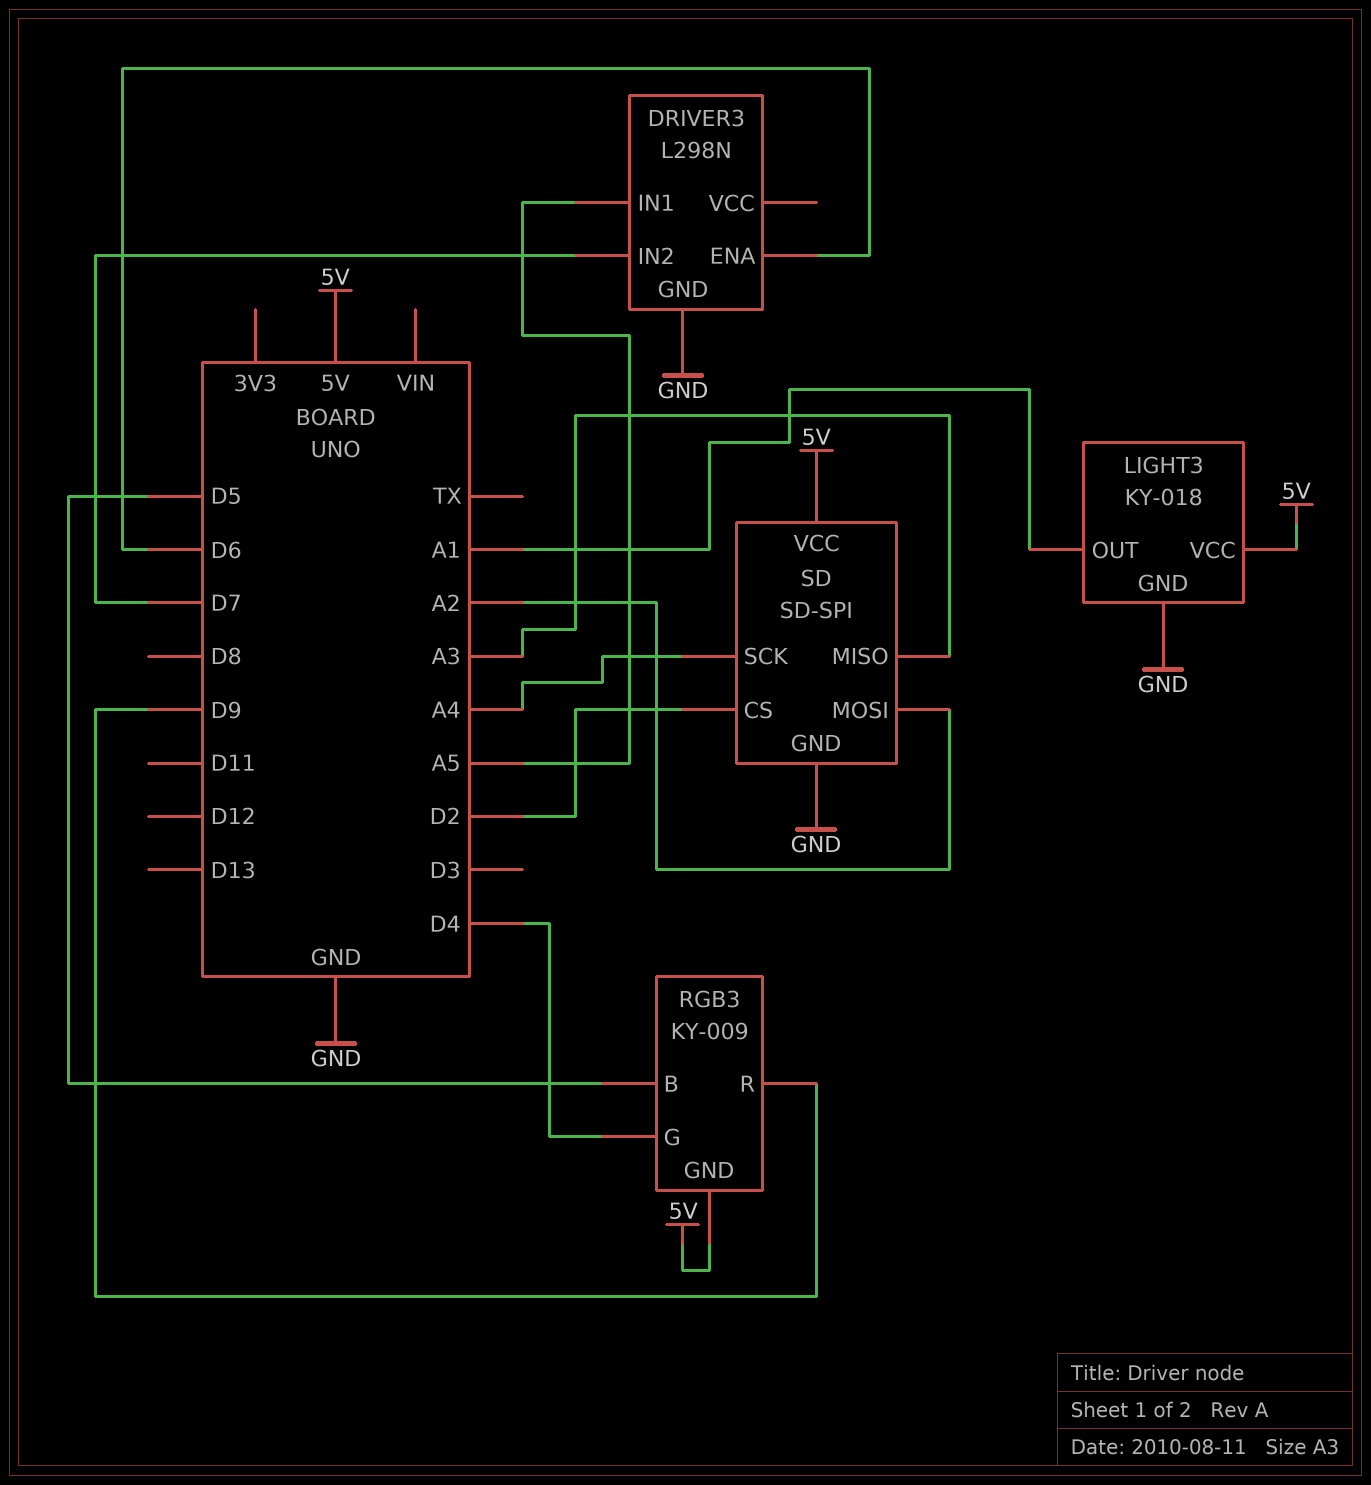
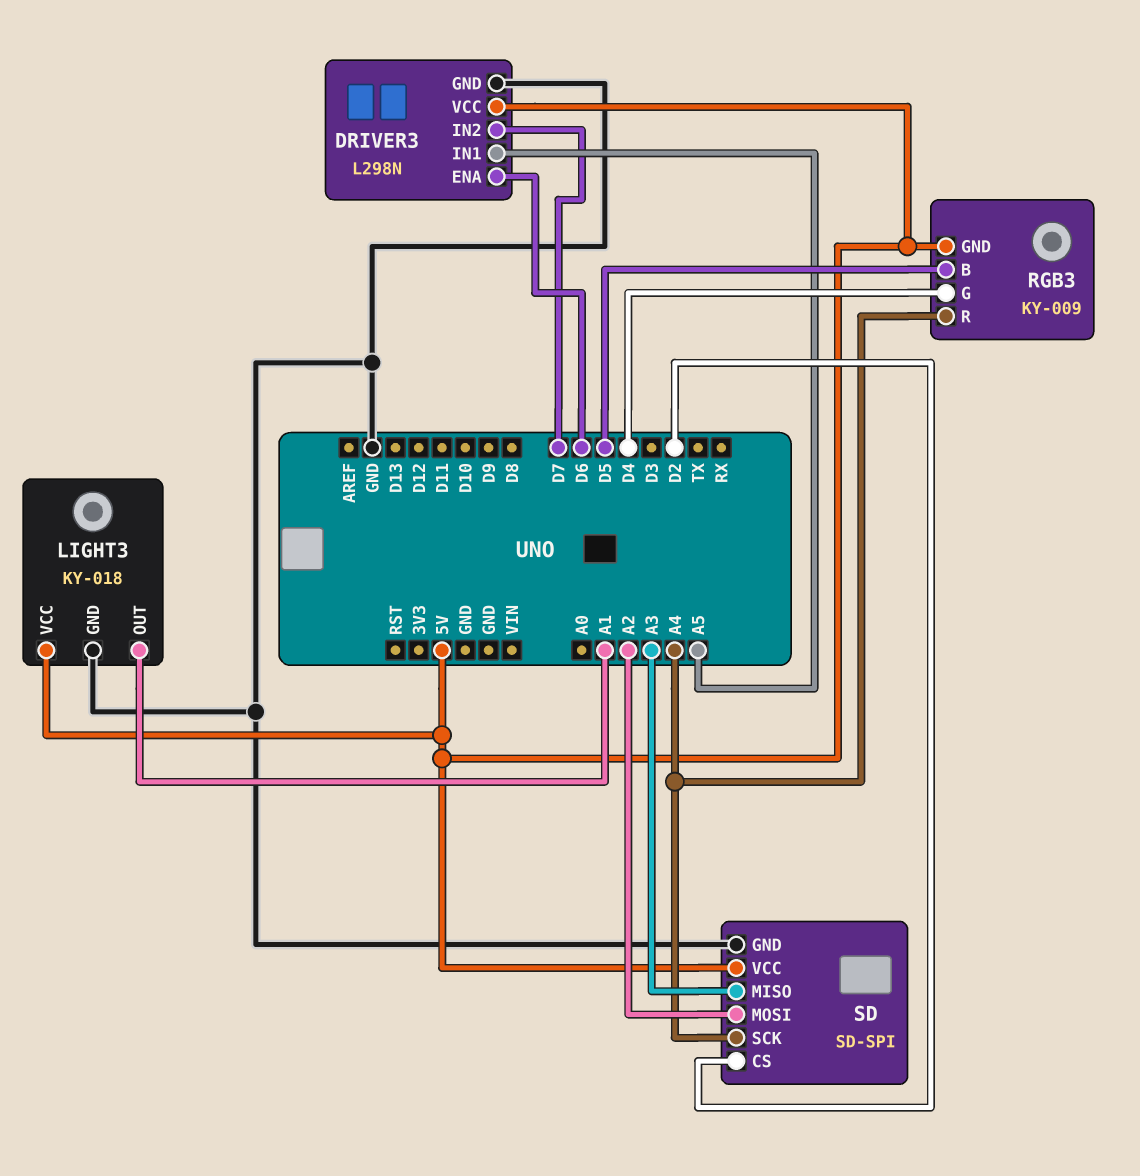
DRIVER3 pin VCC: none -> 5V
RGB3 pin R: D9 -> A4

